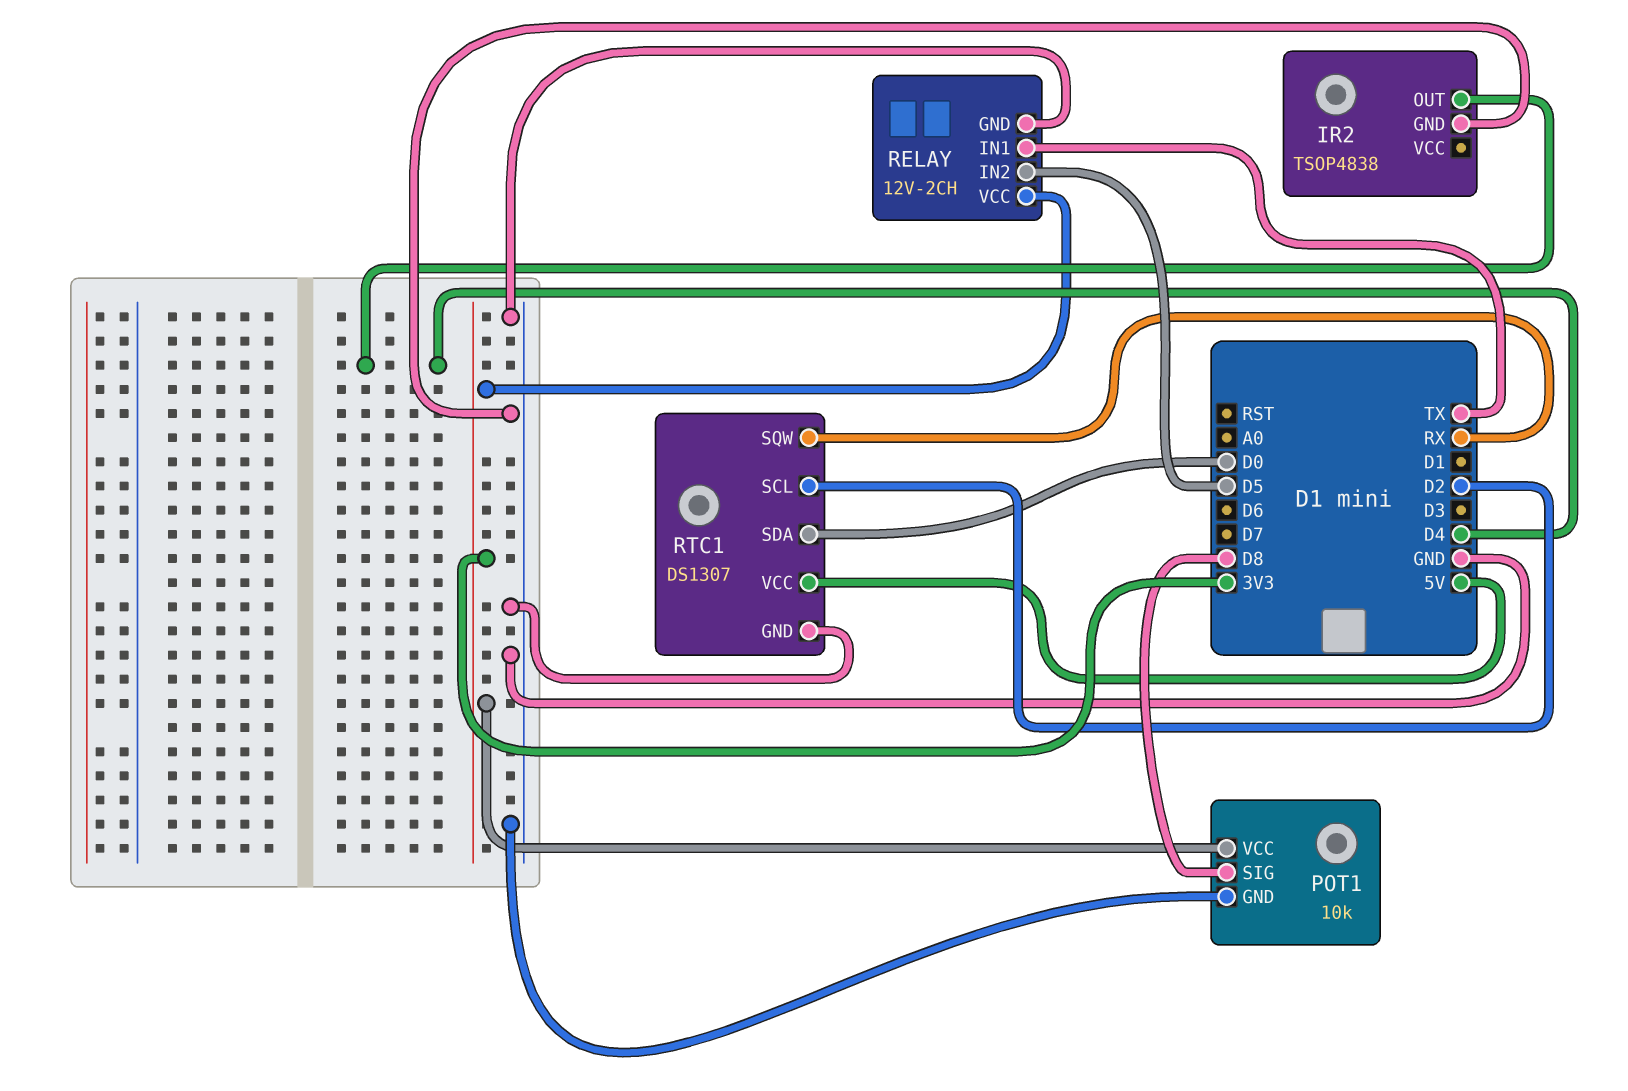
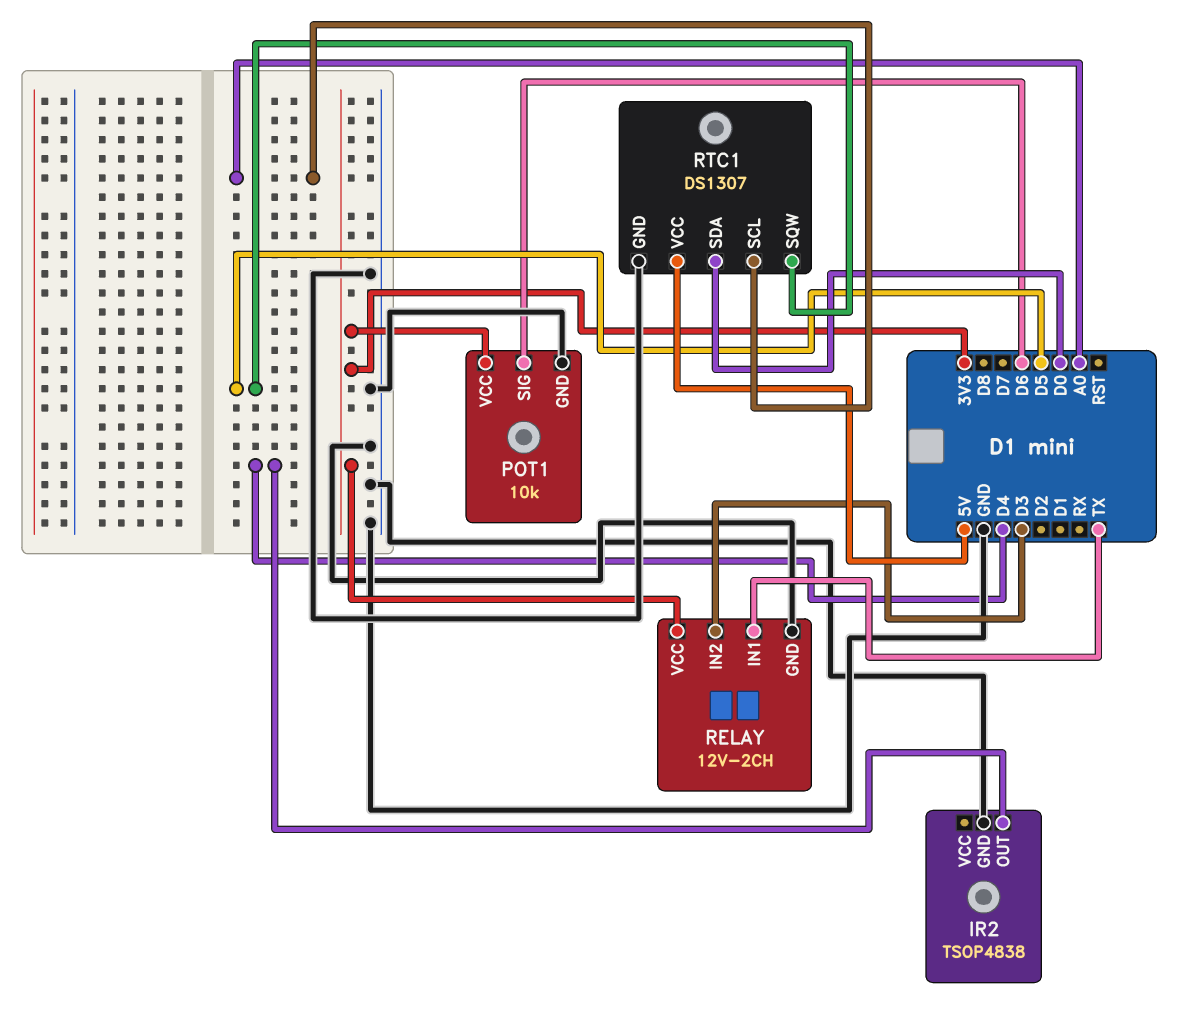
POT1 pin SIG: D8 -> D6
RELAY pin IN2: D5 -> D3
RTC1 pin SCL: D2 -> A0
RTC1 pin SQW: RX -> D5

